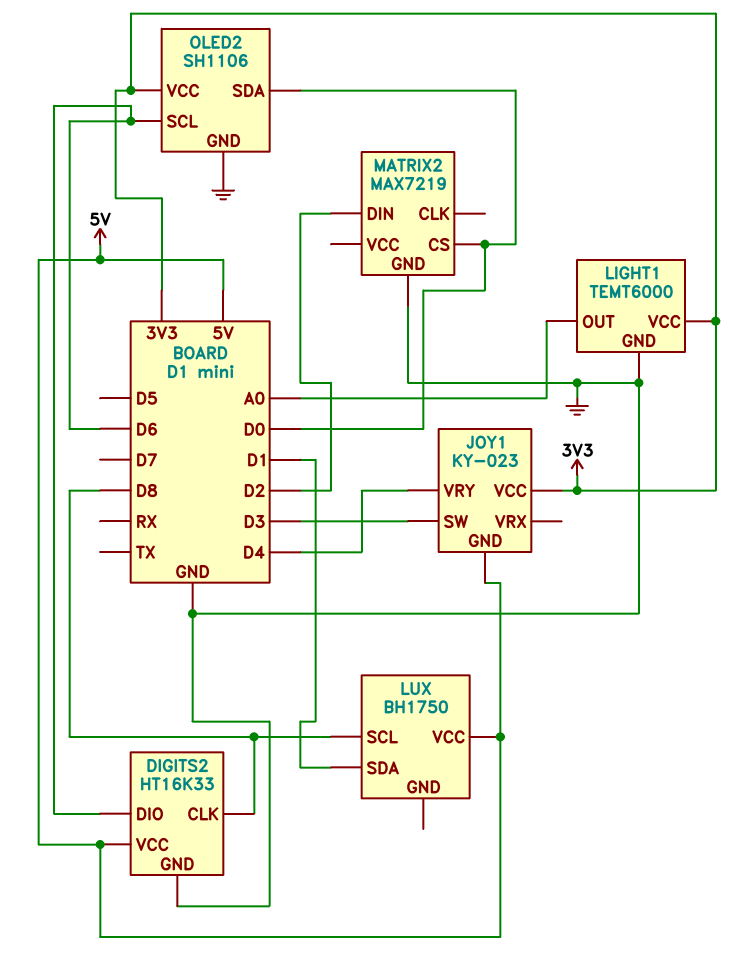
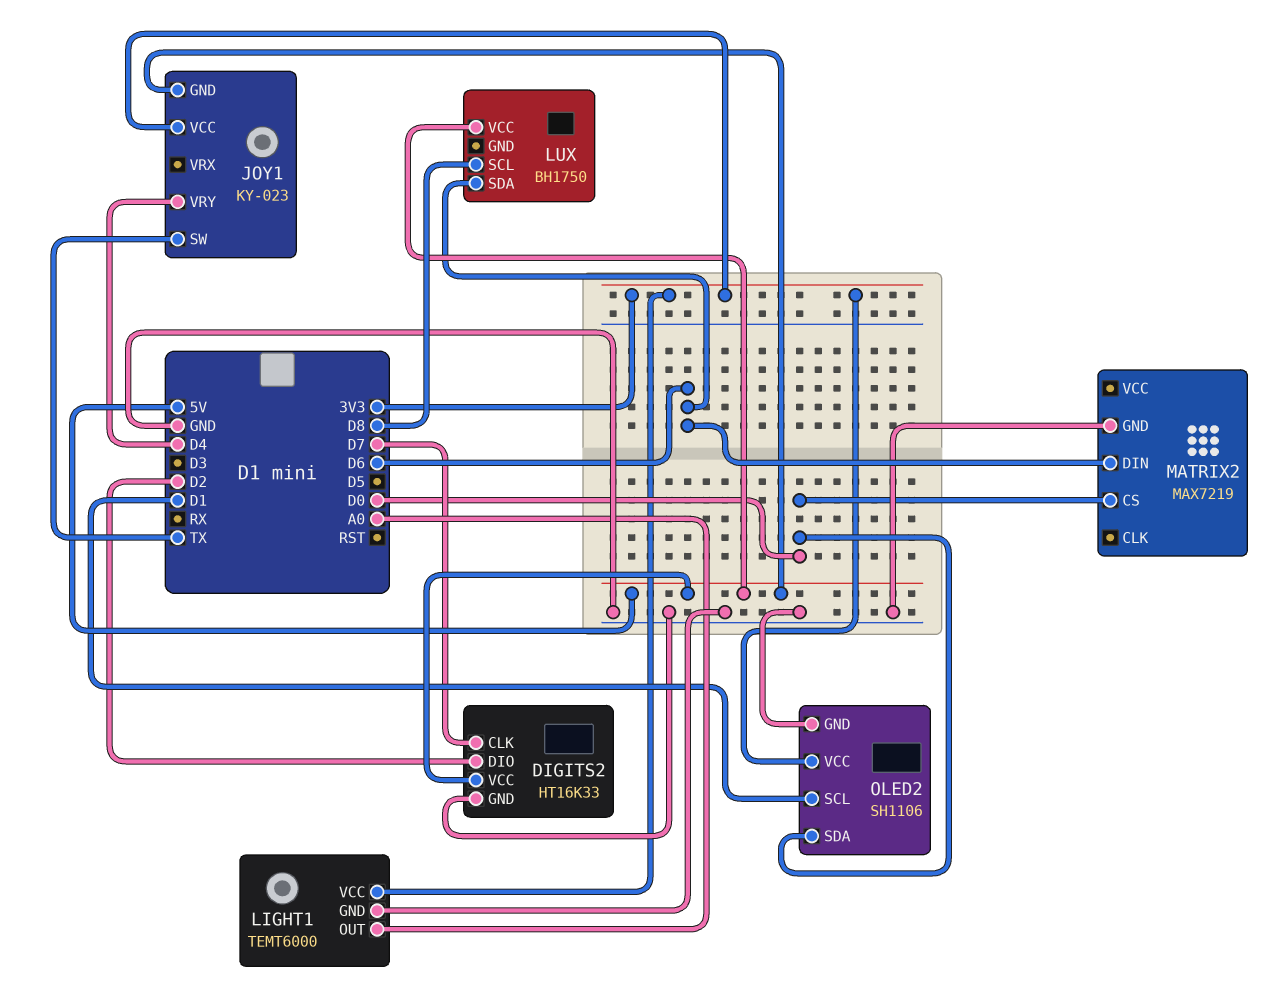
DIGITS2 pin CLK: D8 -> D7
DIGITS2 pin DIO: D6 -> D2
JOY1 pin SW: D3 -> TX
LUX pin SDA: D1 -> D6
MATRIX2 pin DIN: D2 -> D6
OLED2 pin SCL: D6 -> D1

